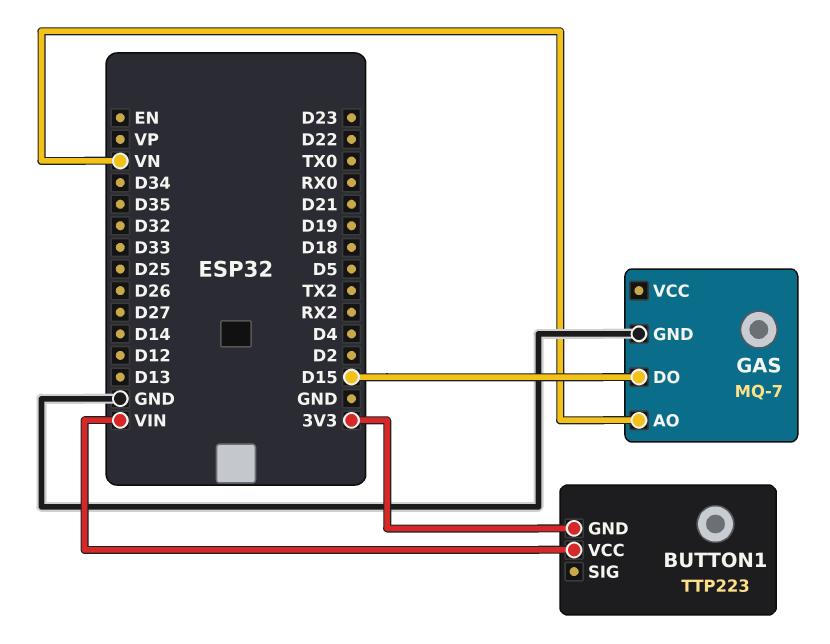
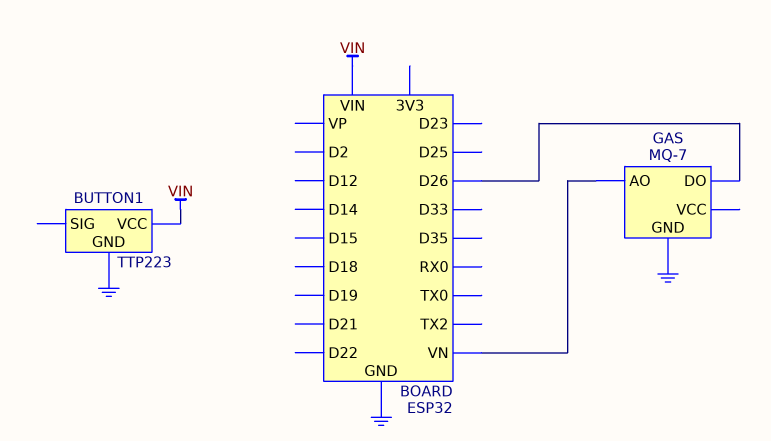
BUTTON1 pin GND: 3V3 -> GND
GAS pin DO: D15 -> D26

